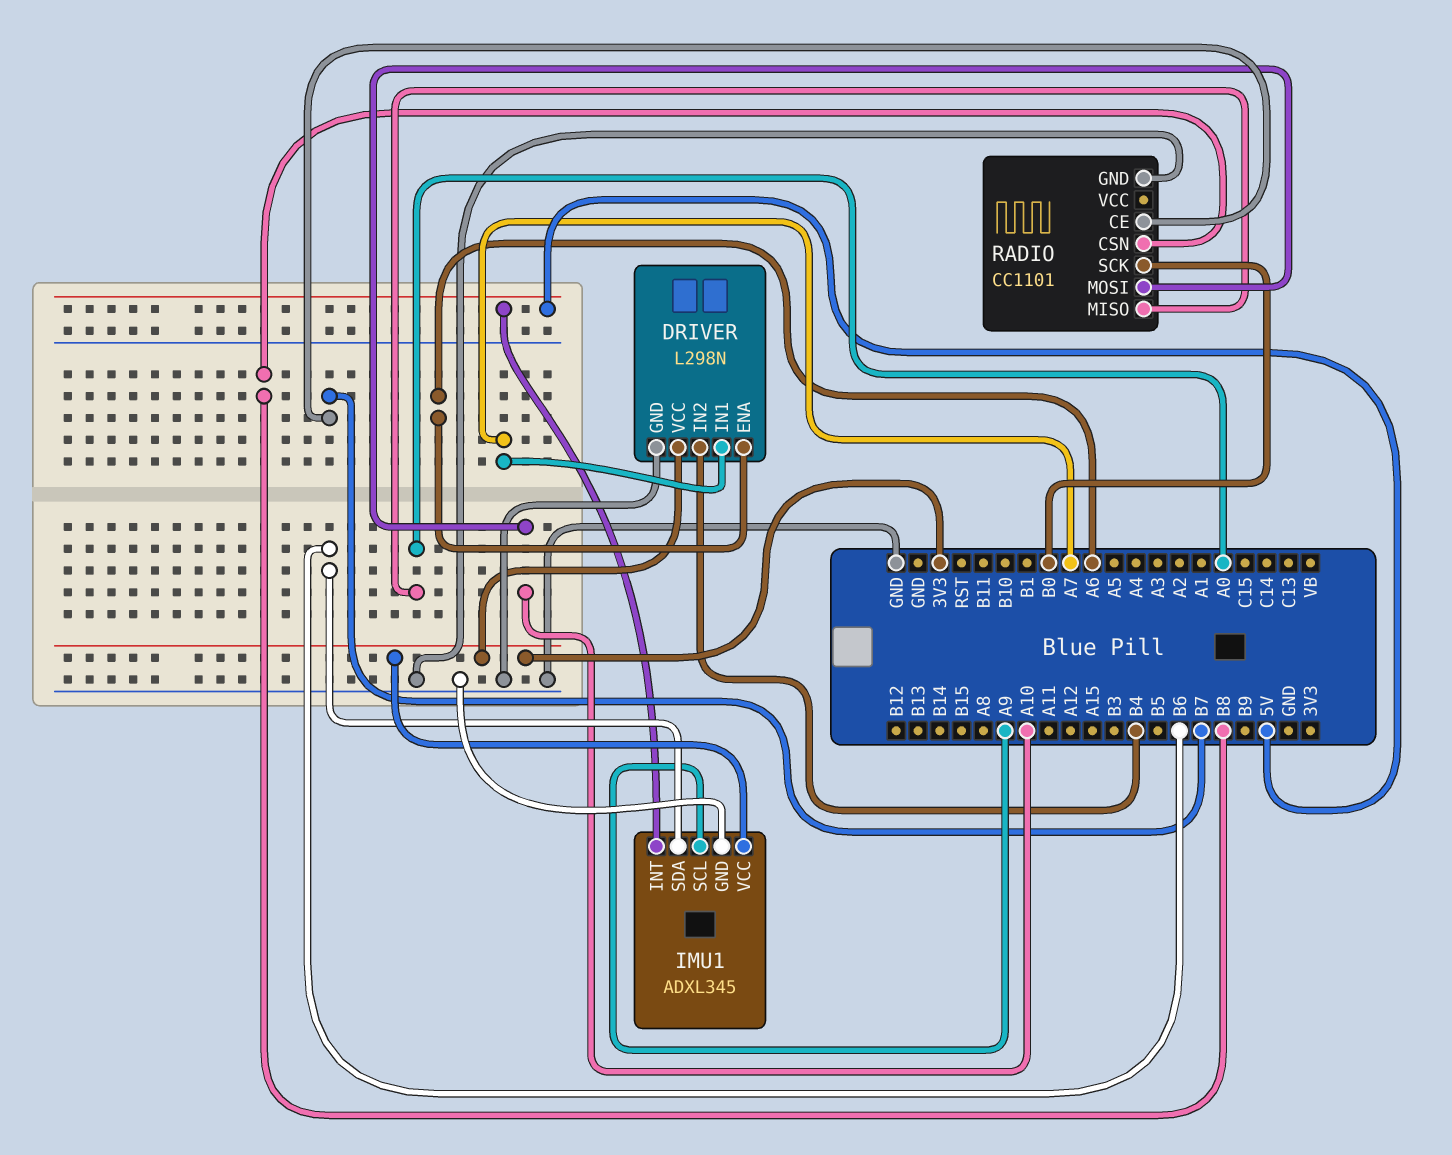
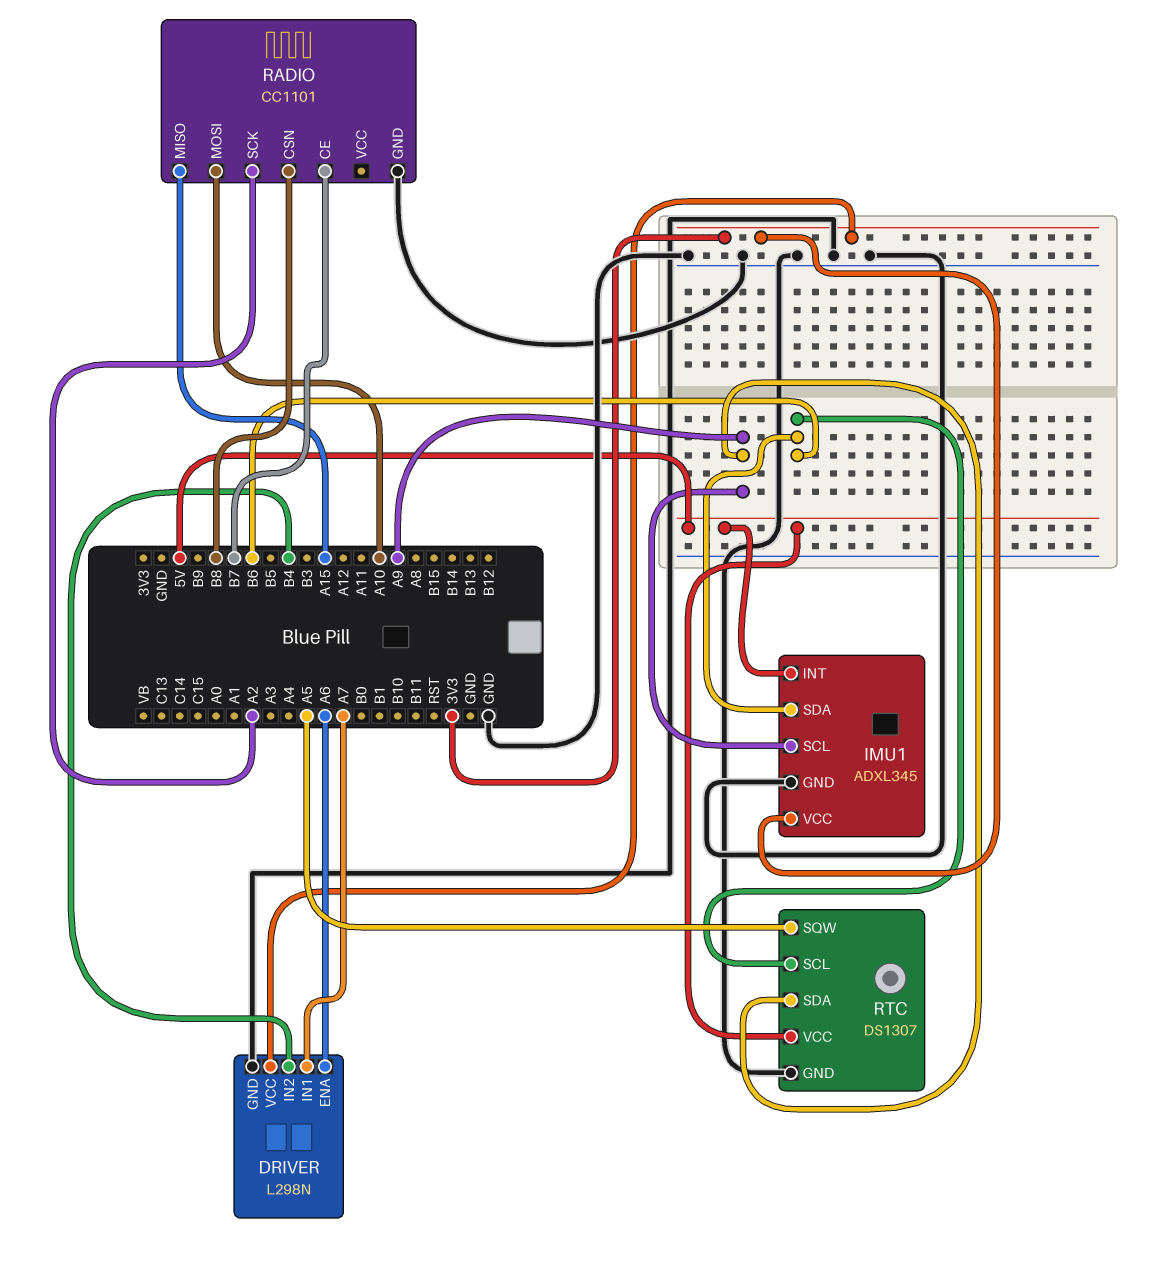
RADIO pin MISO: A0 -> A15
RADIO pin SCK: B0 -> A2
RTC: none -> DS1307
RTC pin GND: none -> GND
RTC pin SCL: none -> B6
RTC pin SDA: none -> A9
RTC pin SQW: none -> A5
RTC pin VCC: none -> 5V

